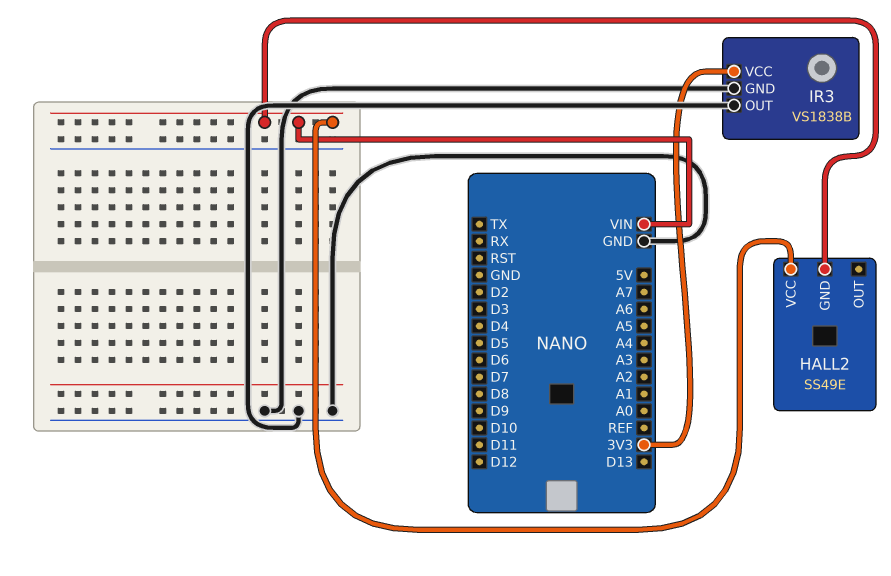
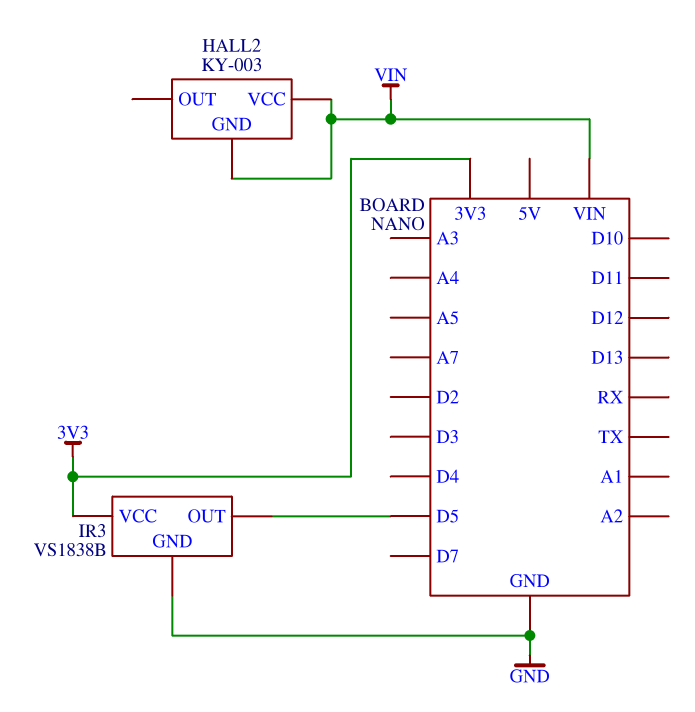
HALL2: SS49E -> KY-003
IR3 pin OUT: GND -> D5

